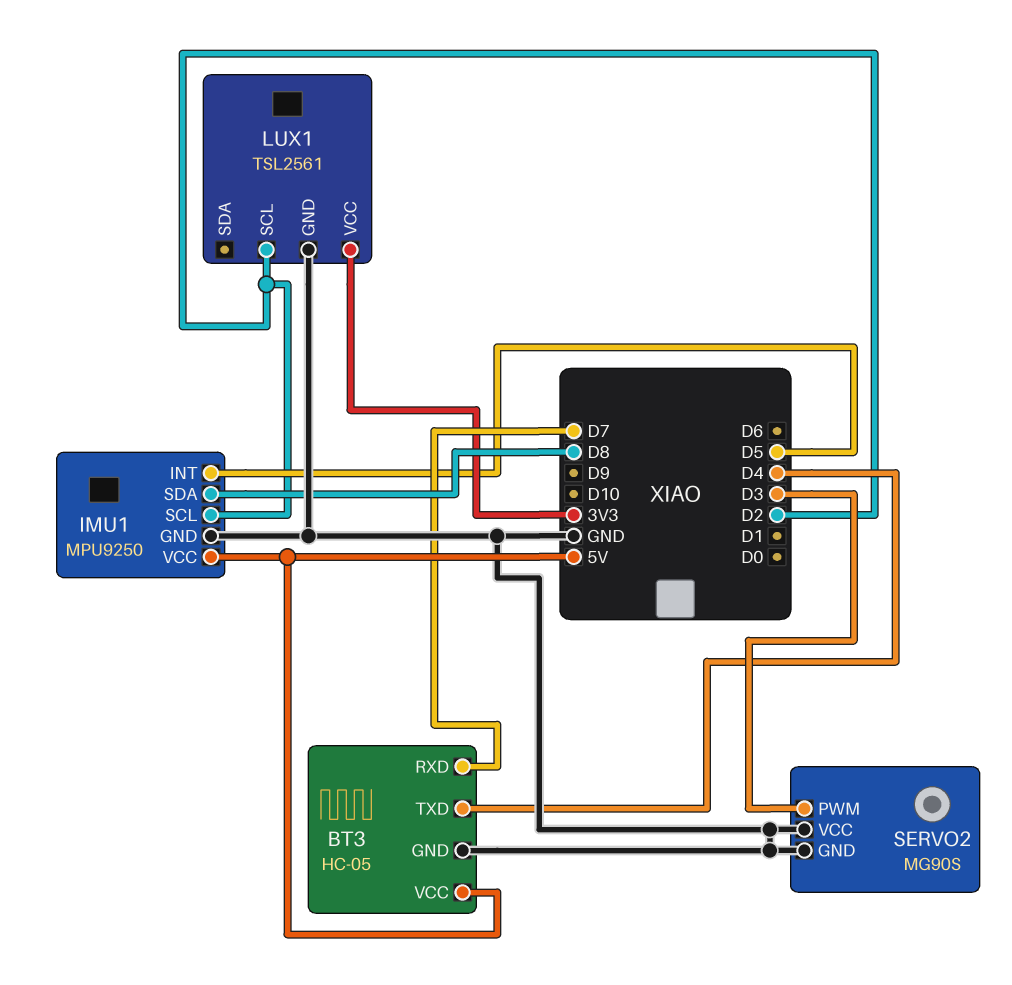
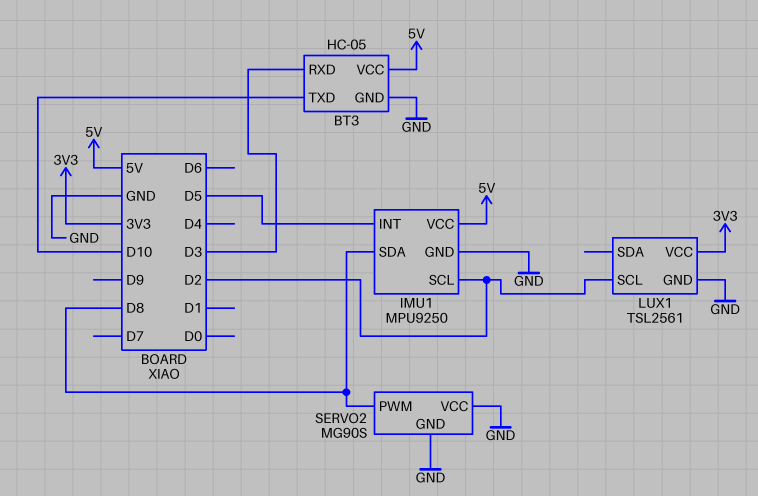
BT3 pin RXD: D7 -> D3
BT3 pin TXD: D4 -> D10
SERVO2 pin PWM: D3 -> D8

